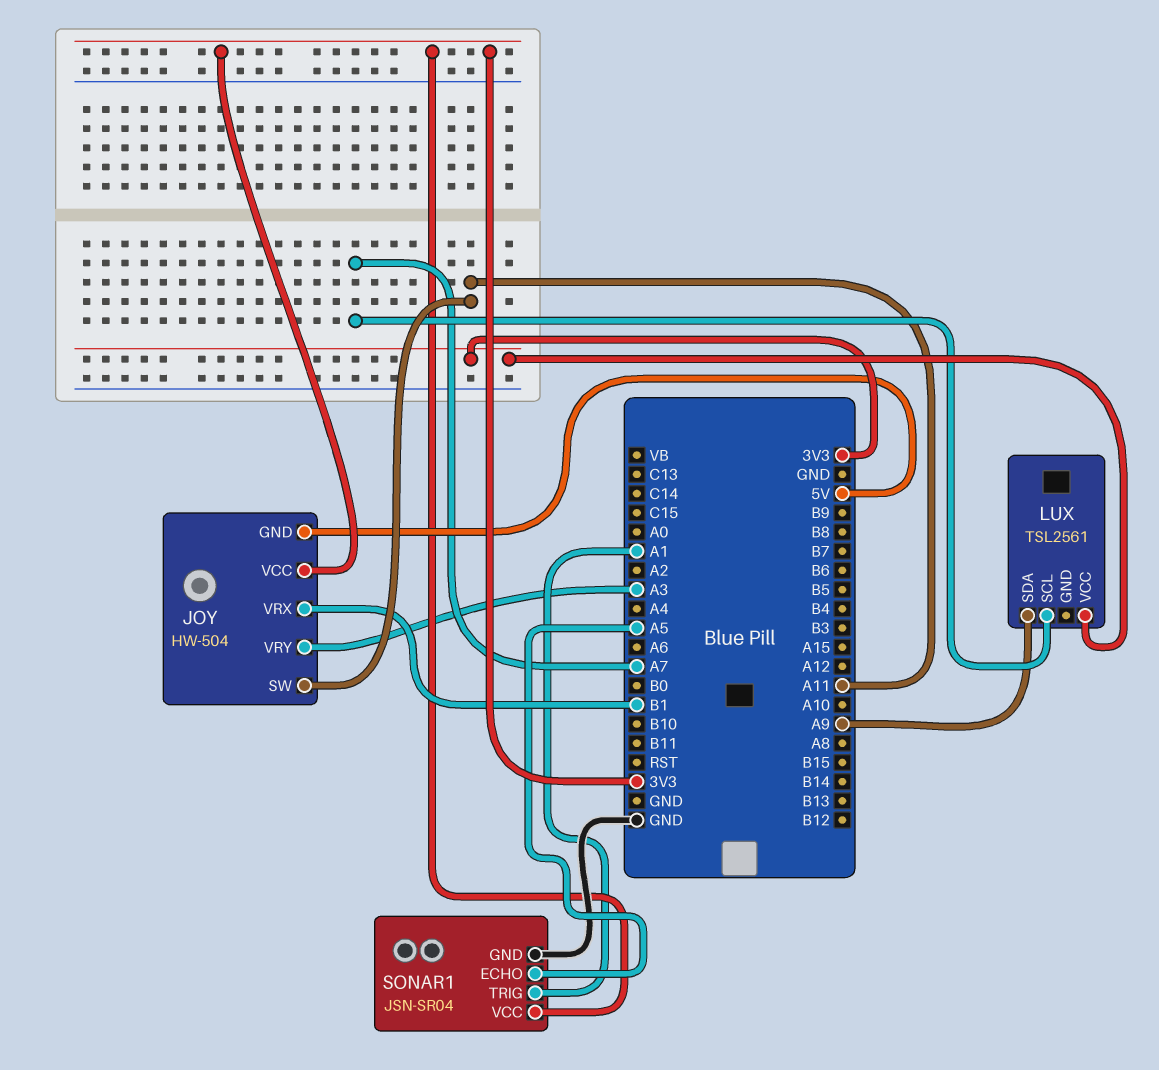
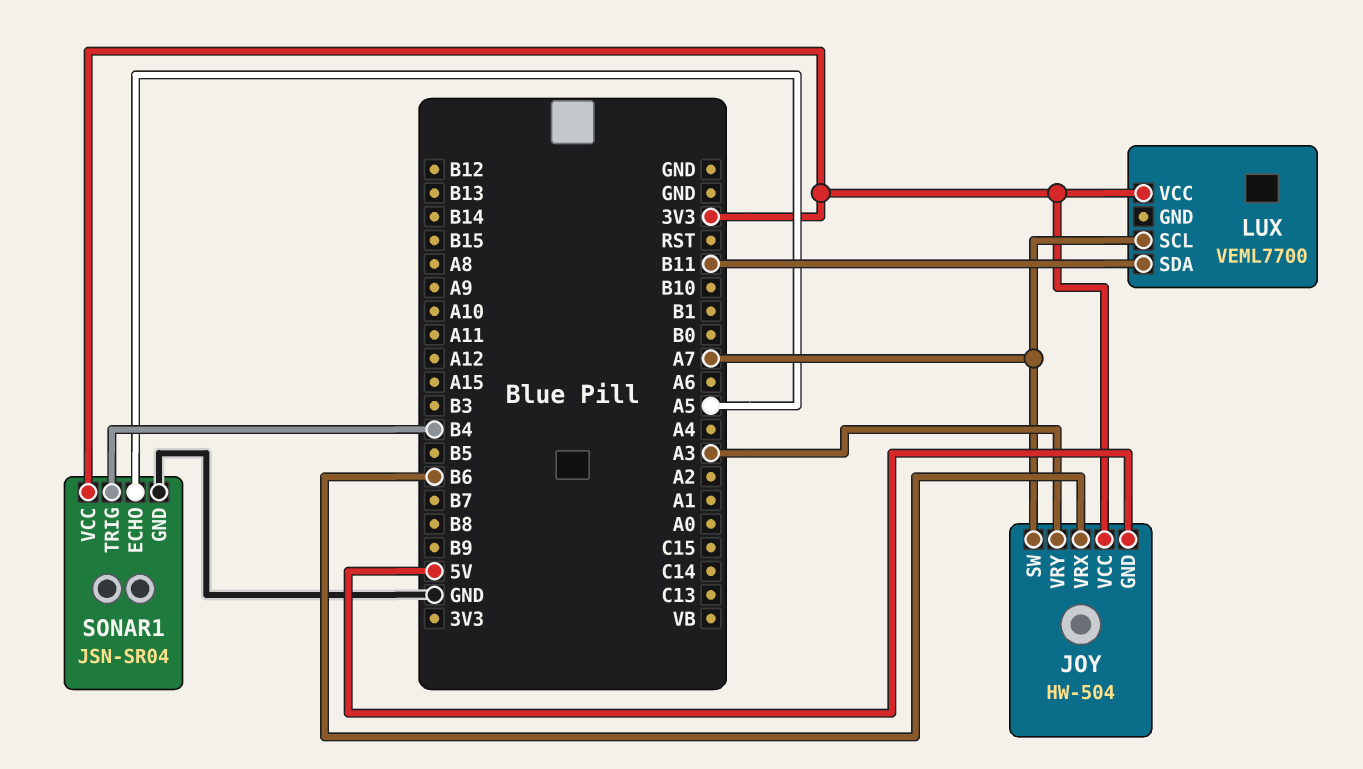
JOY pin SW: A11 -> A7
JOY pin VRX: B1 -> B6
LUX: TSL2561 -> VEML7700
LUX pin SDA: A9 -> B11
SONAR1 pin TRIG: A1 -> B4

